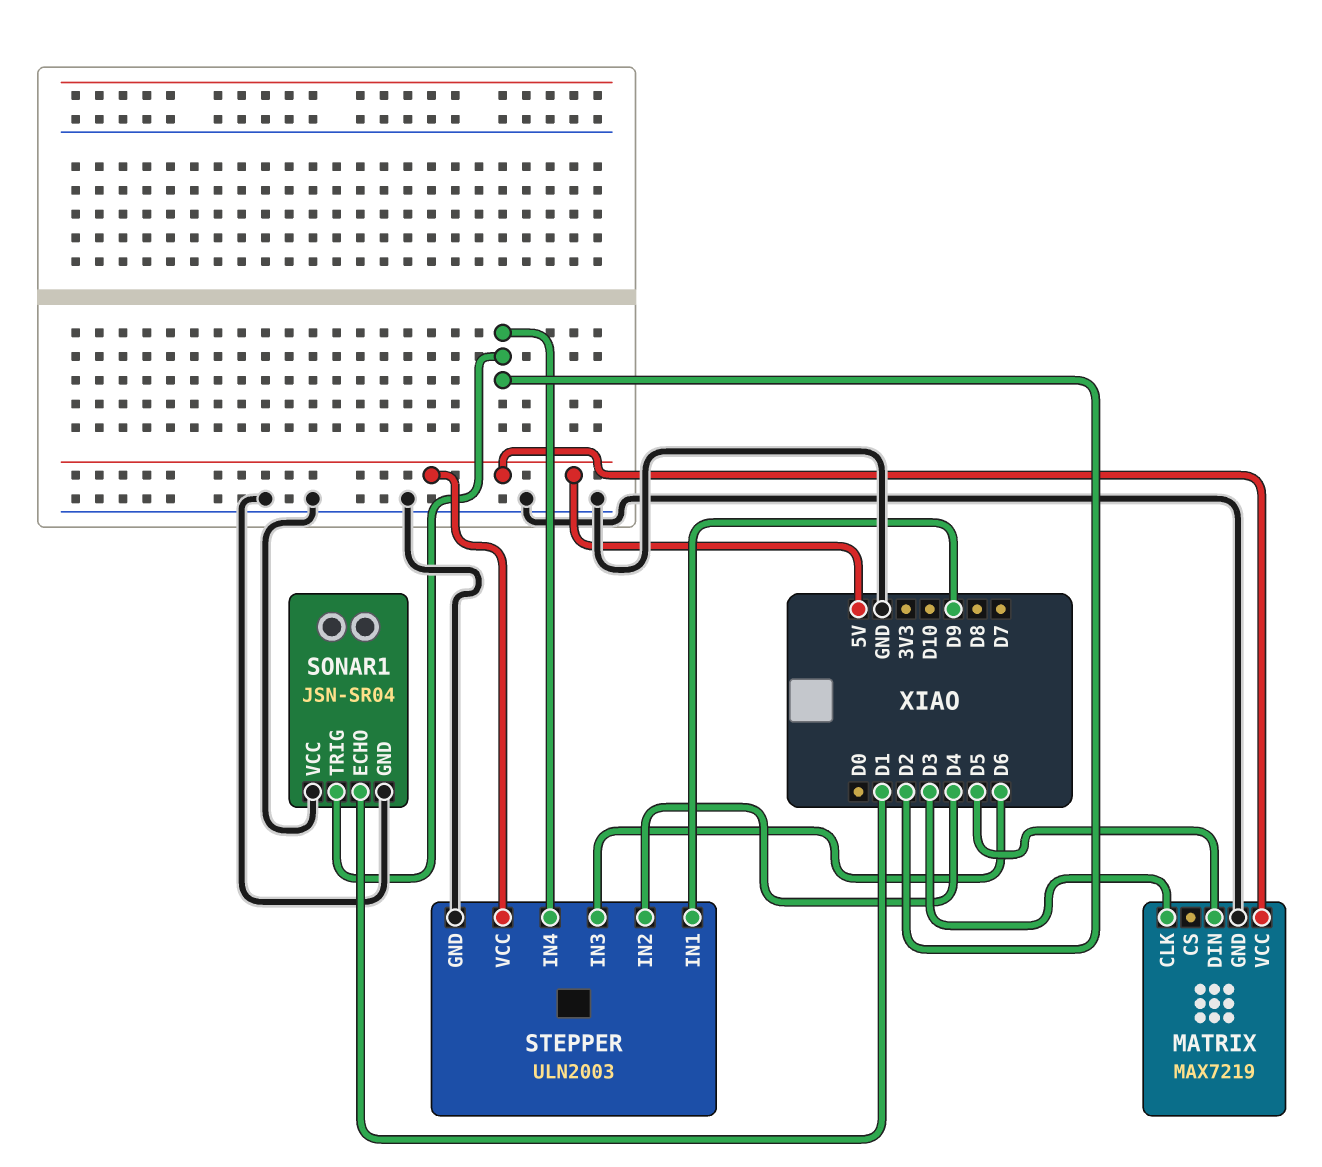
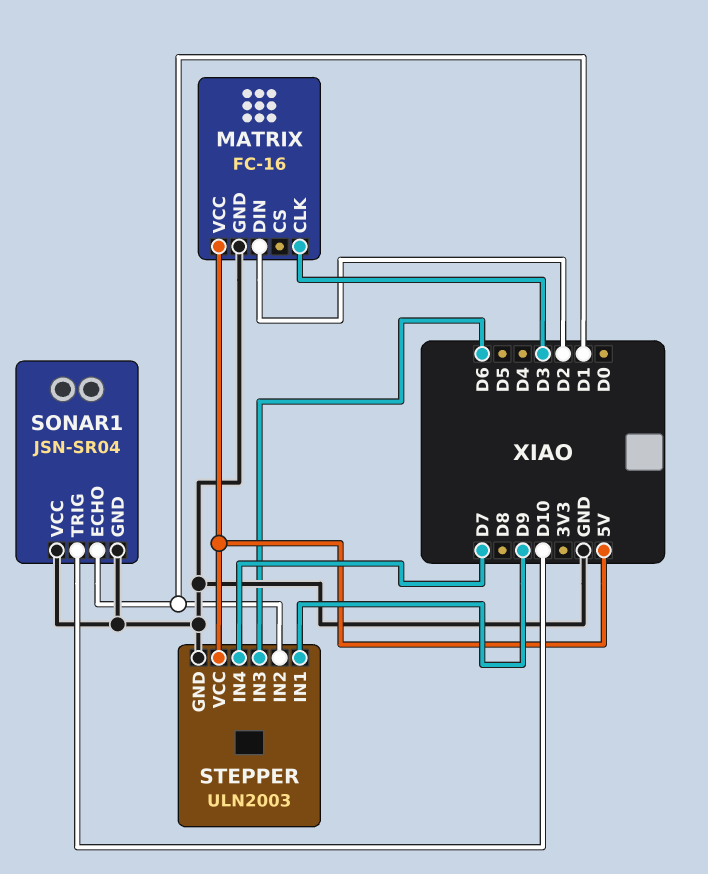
MATRIX: MAX7219 -> FC-16
MATRIX pin DIN: D5 -> D2
SONAR1 pin TRIG: D2 -> D10
STEPPER pin IN2: D4 -> D1
STEPPER pin IN4: D2 -> D7

